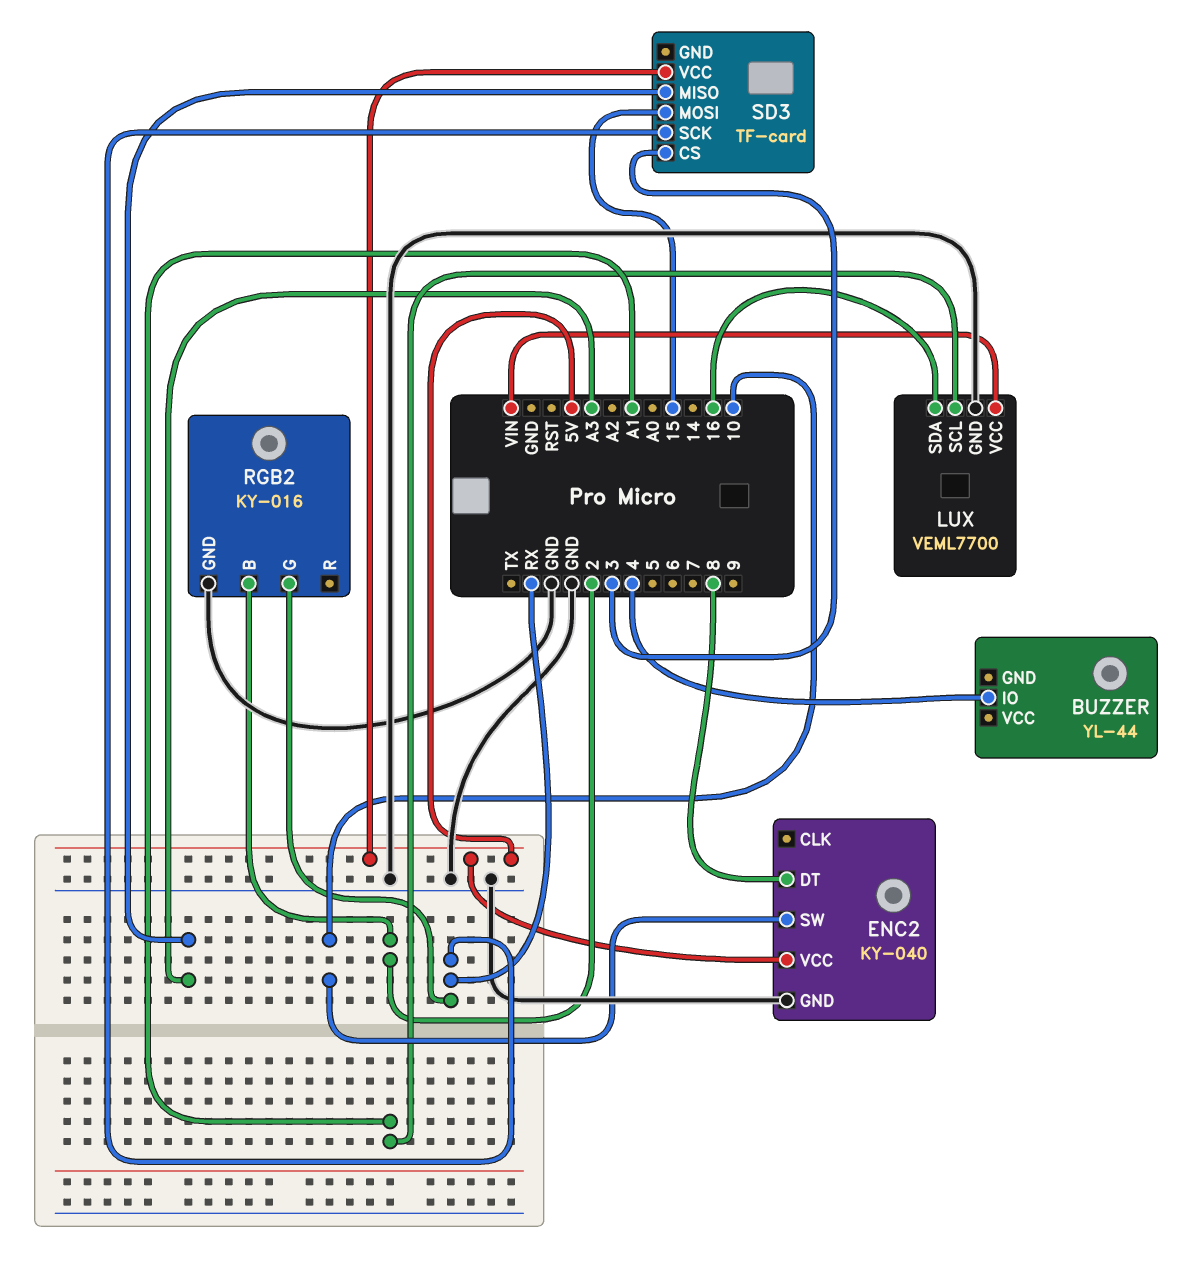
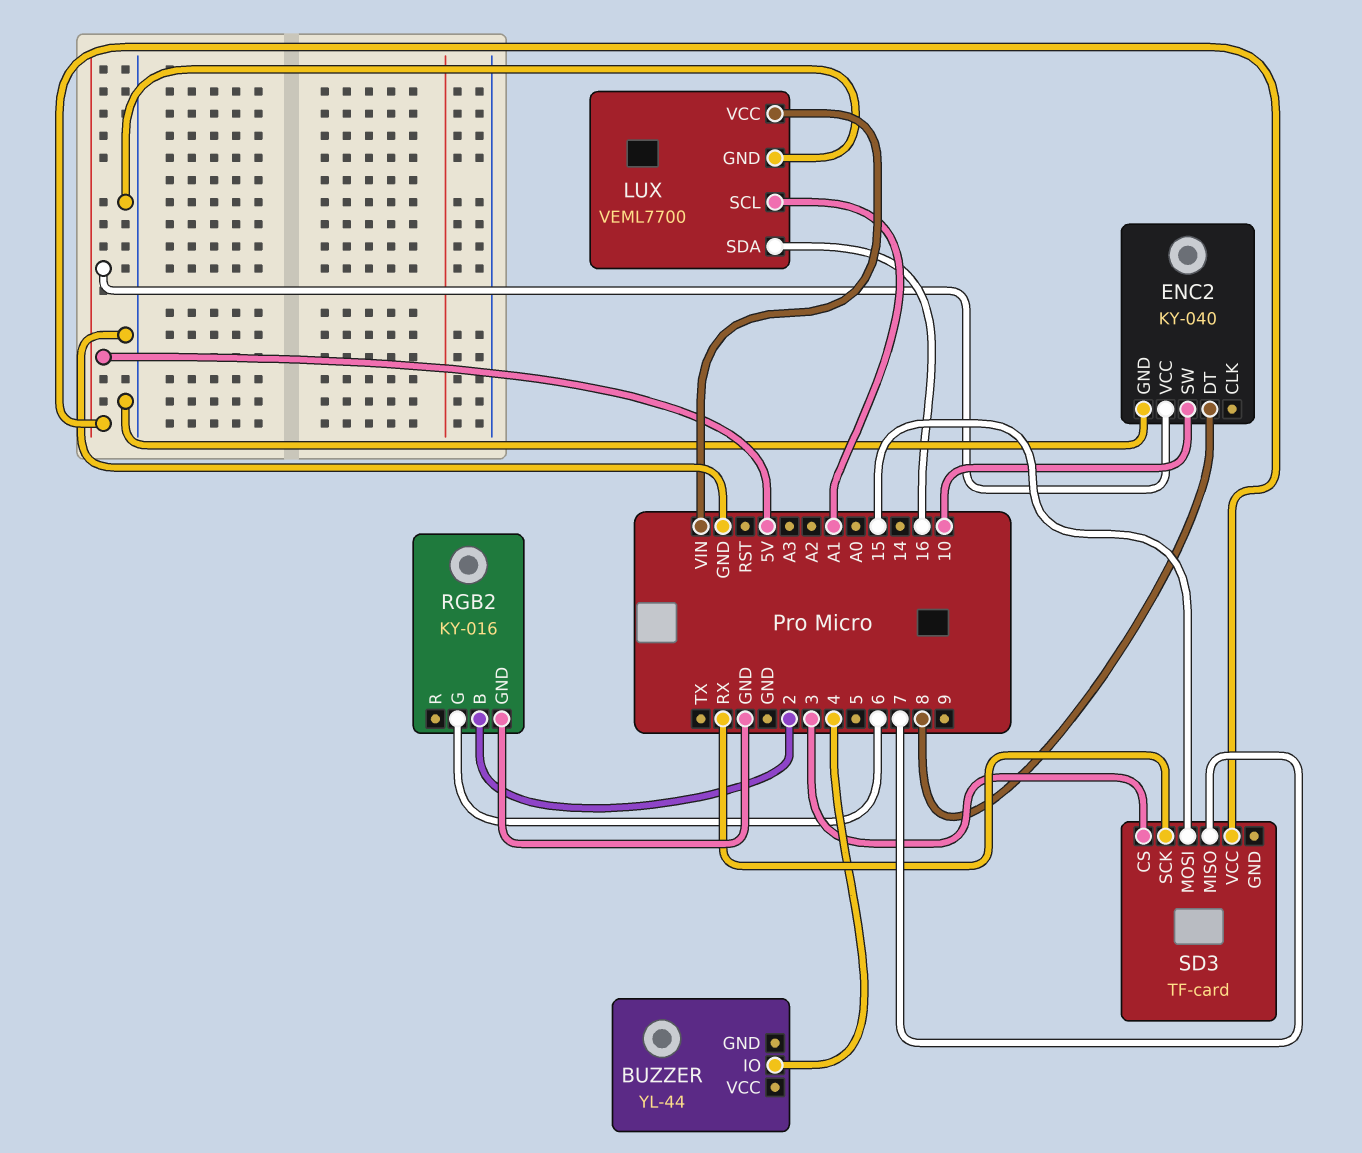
RGB2 pin G: RX -> 6
SD3 pin MISO: A3 -> 7

